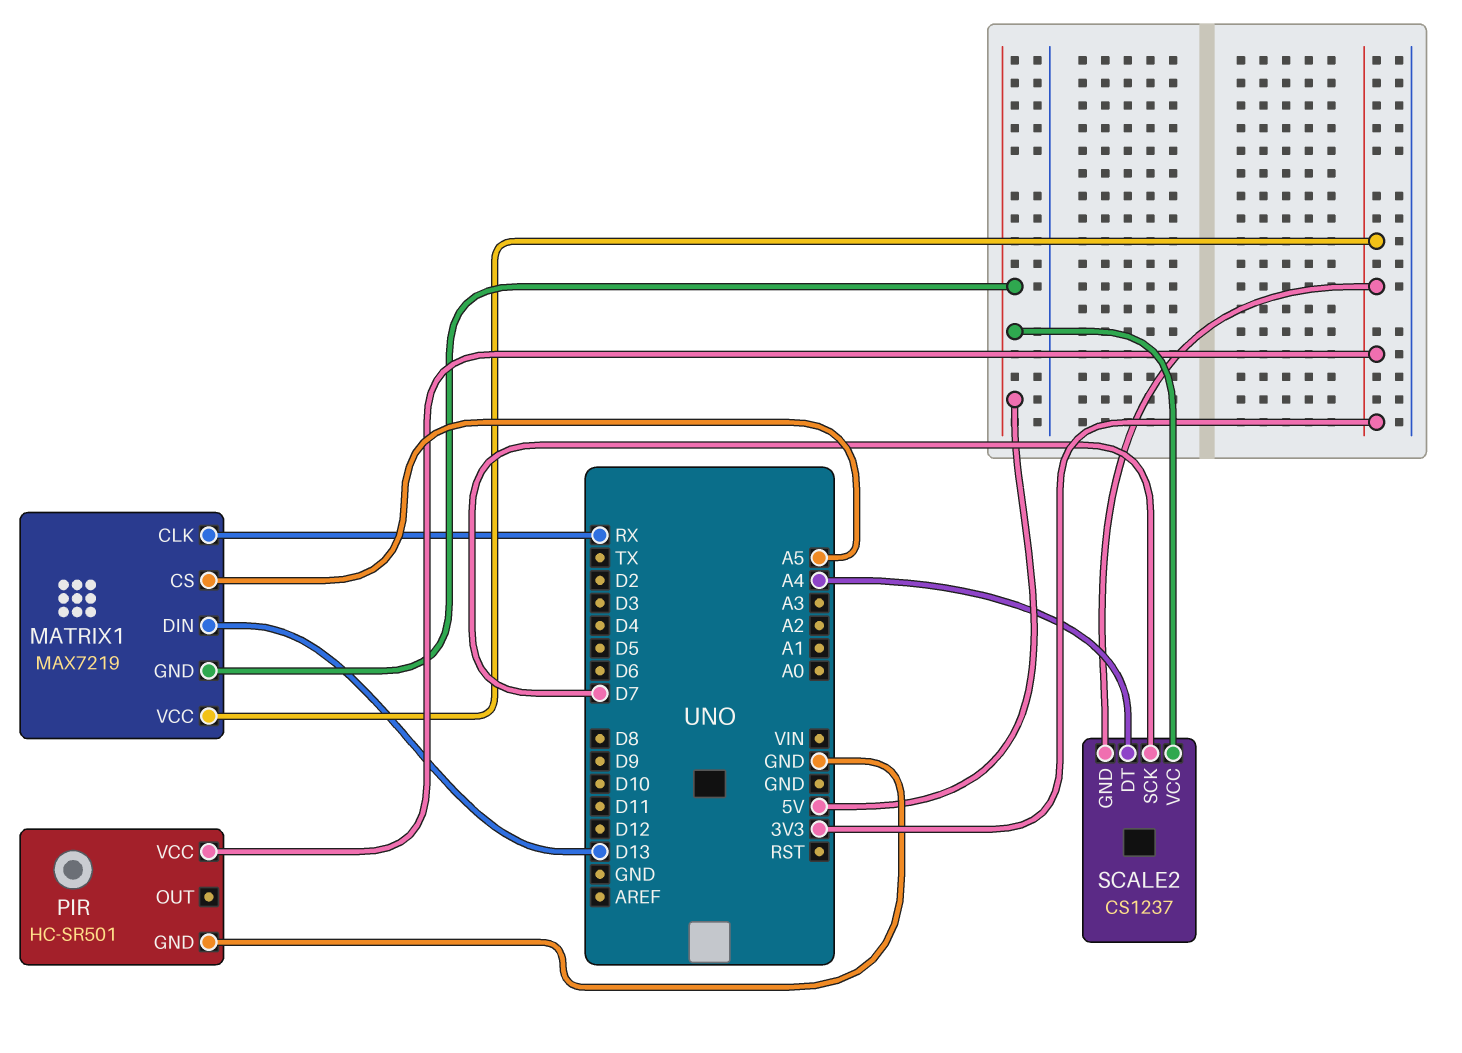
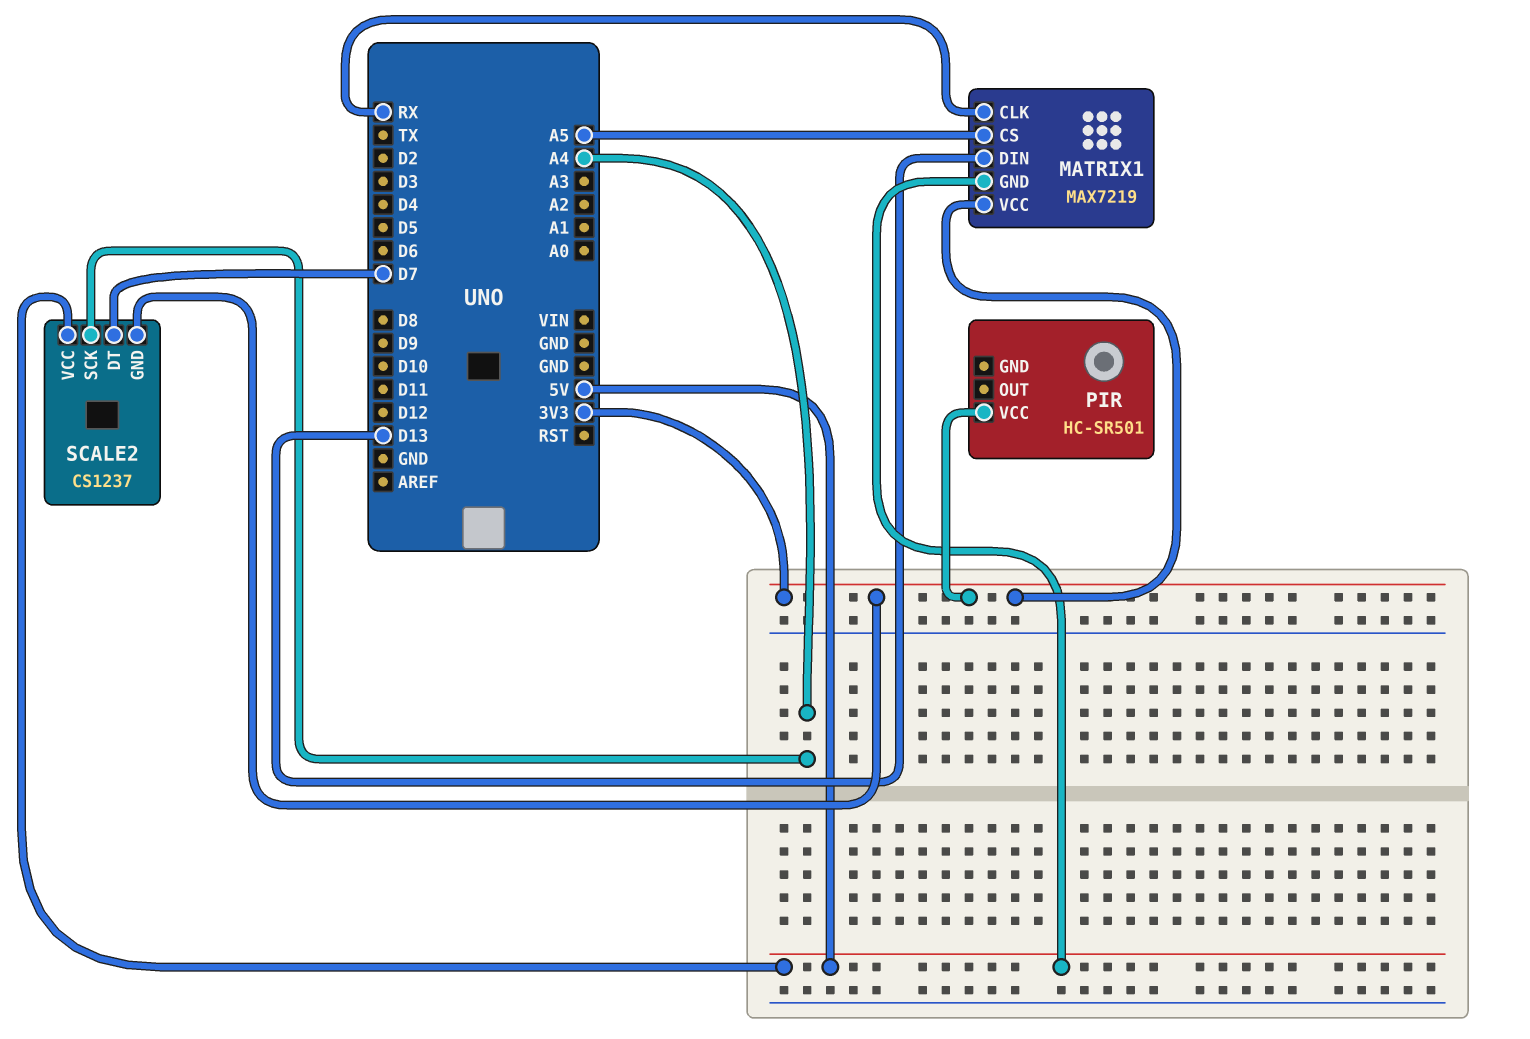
PIR pin GND: GND -> none
SCALE2 pin DT: A4 -> D7
SCALE2 pin SCK: D7 -> A4

